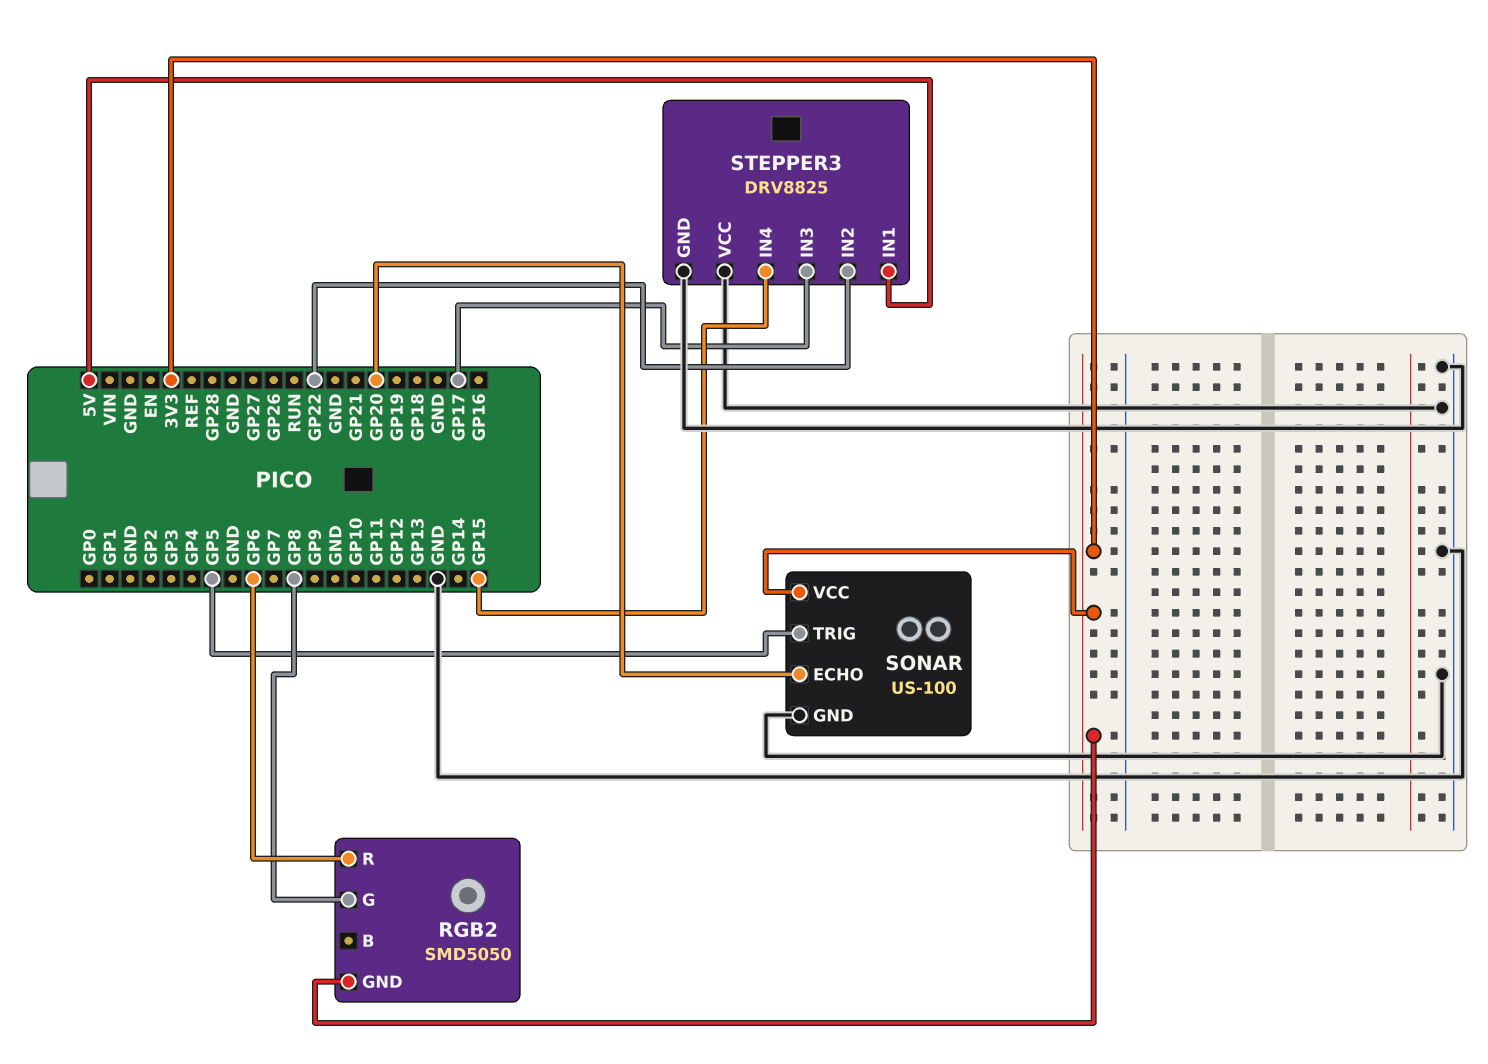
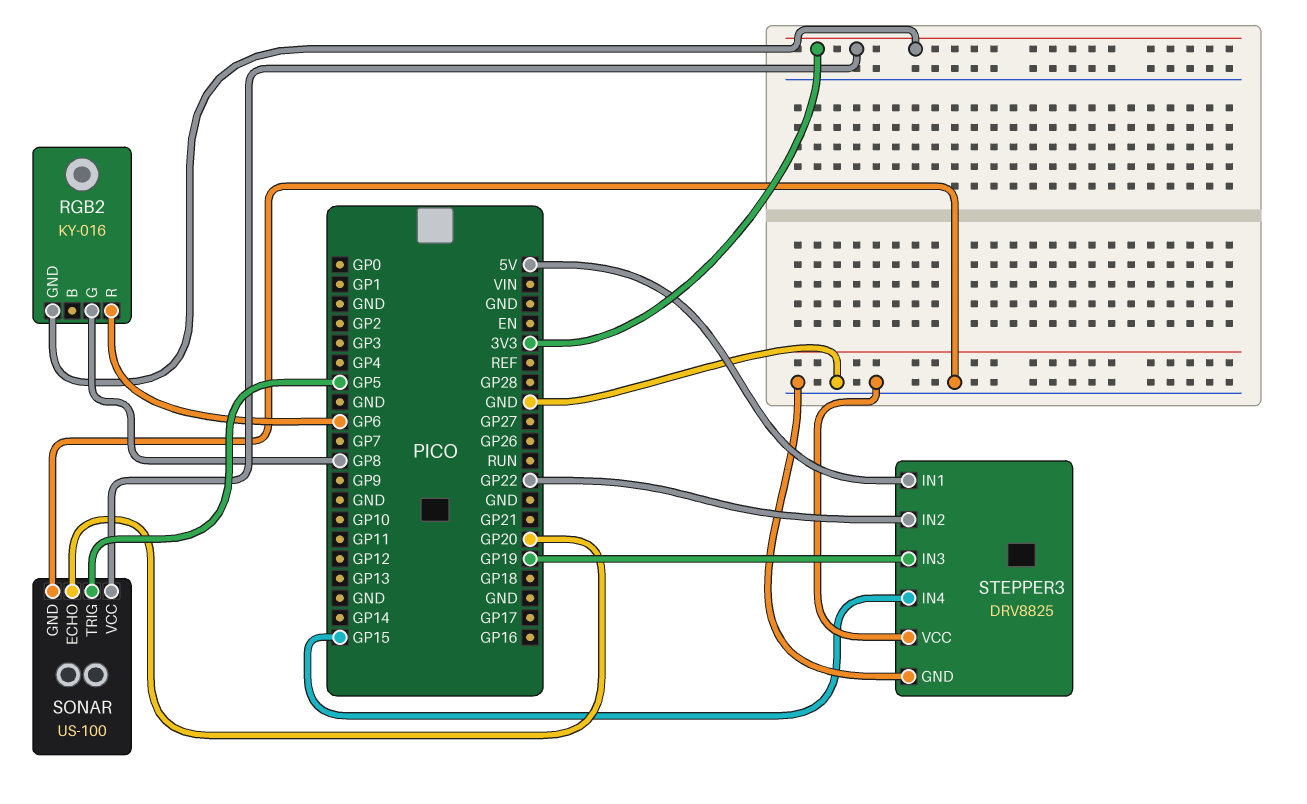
RGB2: SMD5050 -> KY-016
STEPPER3 pin IN3: GP17 -> GP19

